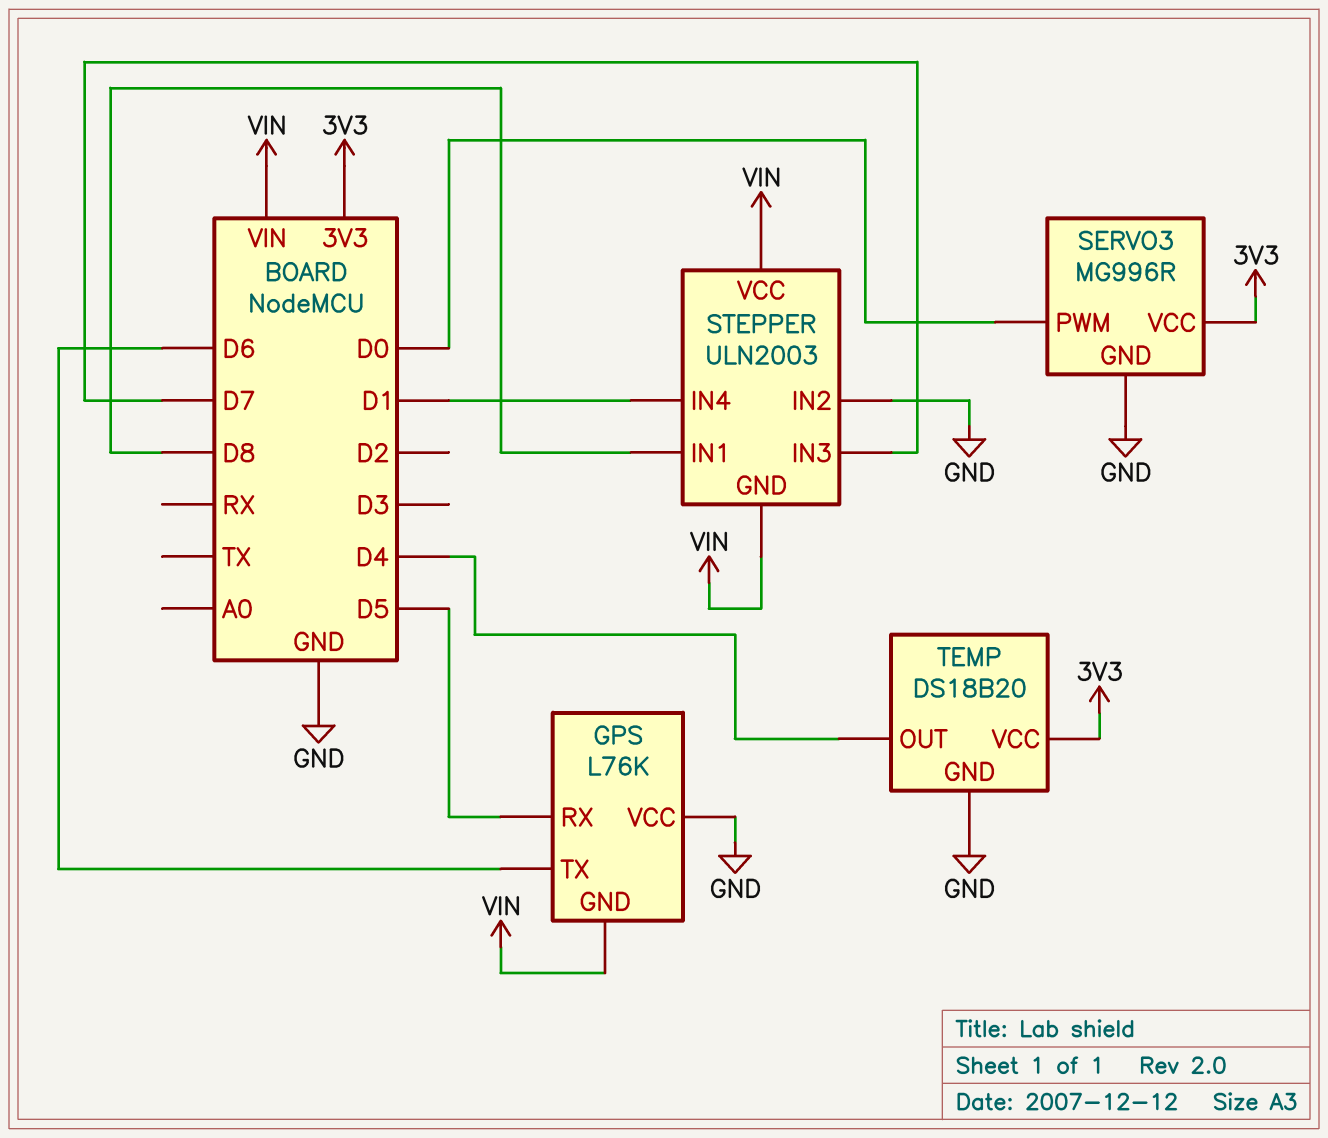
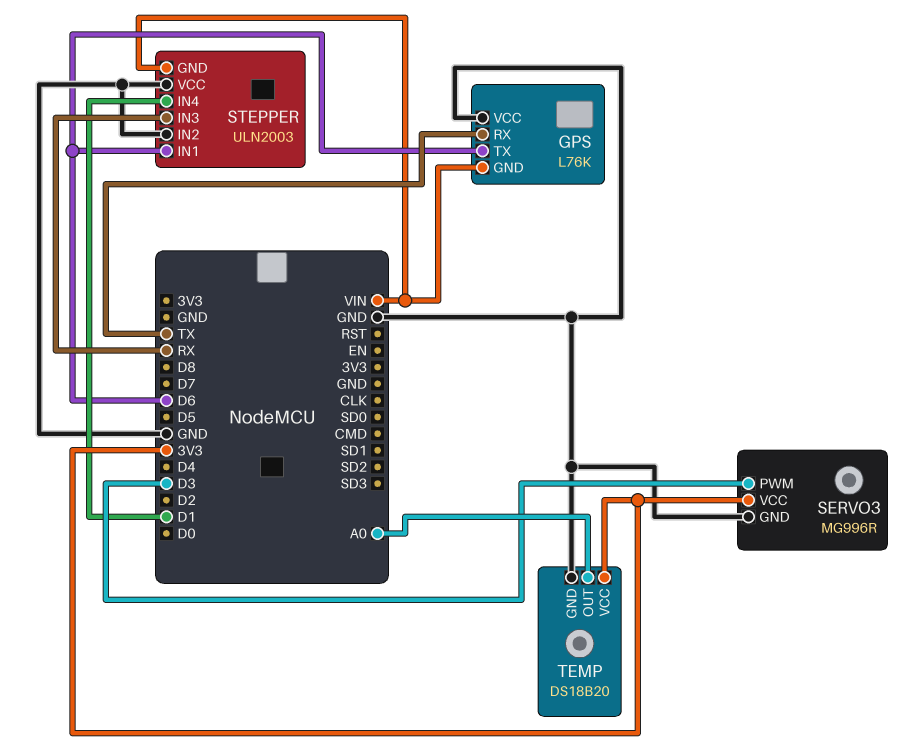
GPS pin RX: D5 -> TX
SERVO3 pin PWM: D0 -> D3
STEPPER pin IN1: D8 -> D6
STEPPER pin IN3: D7 -> RX
STEPPER pin VCC: VIN -> GND
TEMP pin OUT: D4 -> A0

